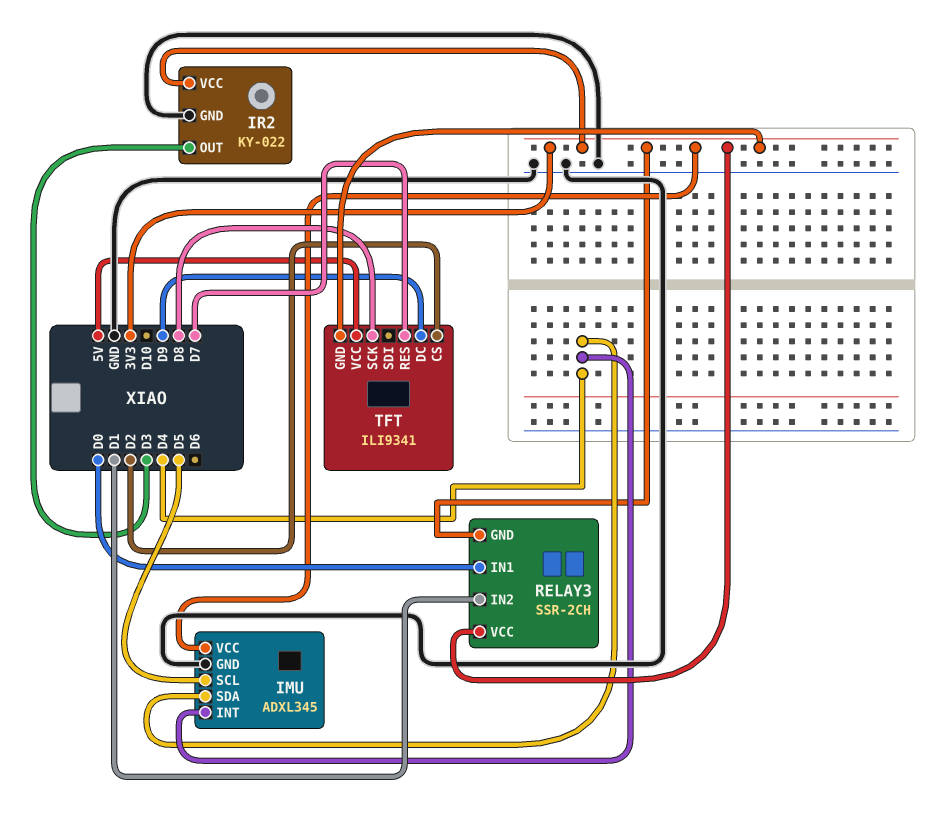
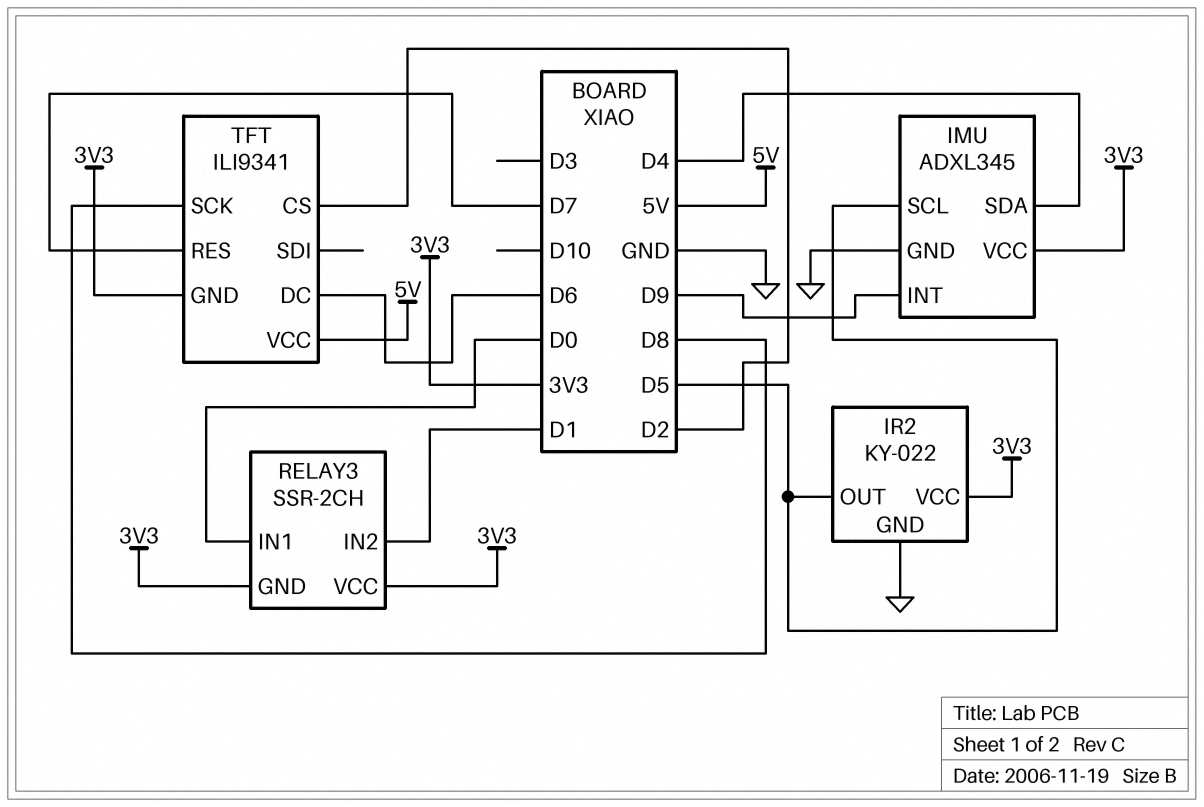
IMU pin INT: D4 -> D9
IR2 pin OUT: D3 -> D5
TFT pin DC: D9 -> D6

